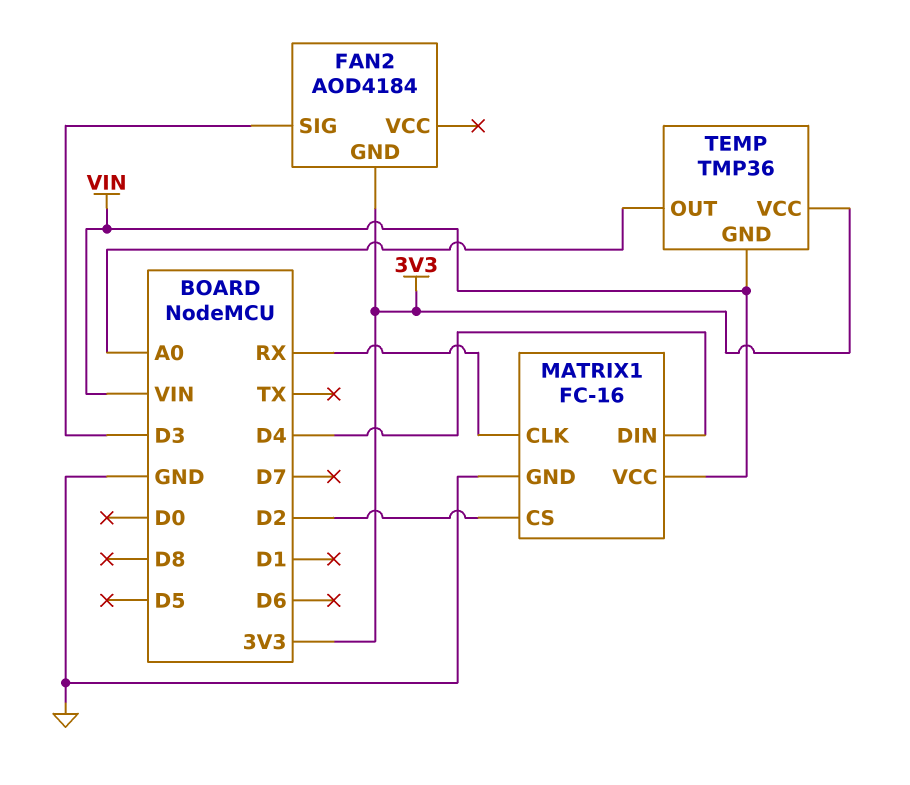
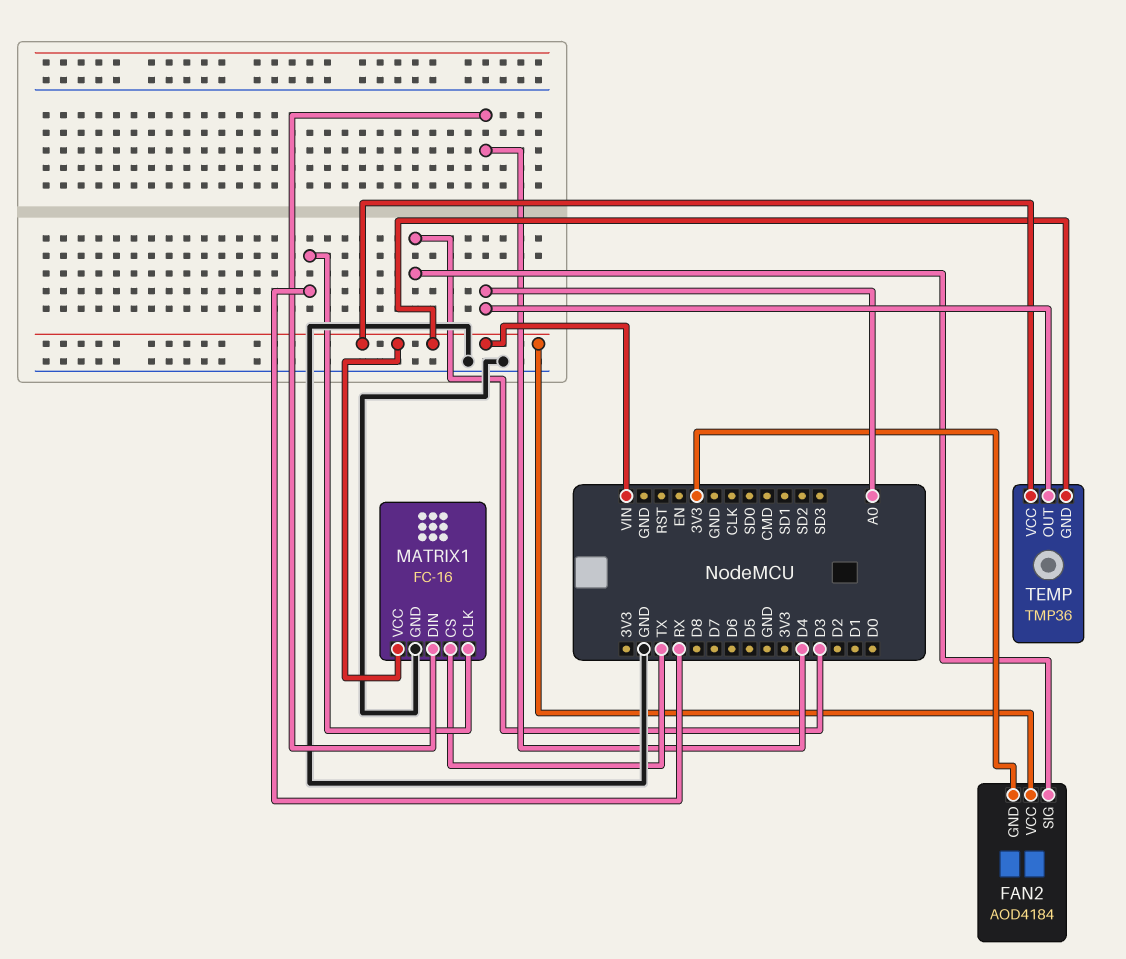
FAN2 pin VCC: none -> VIN
MATRIX1 pin CS: D2 -> TX
TEMP pin VCC: 3V3 -> VIN

